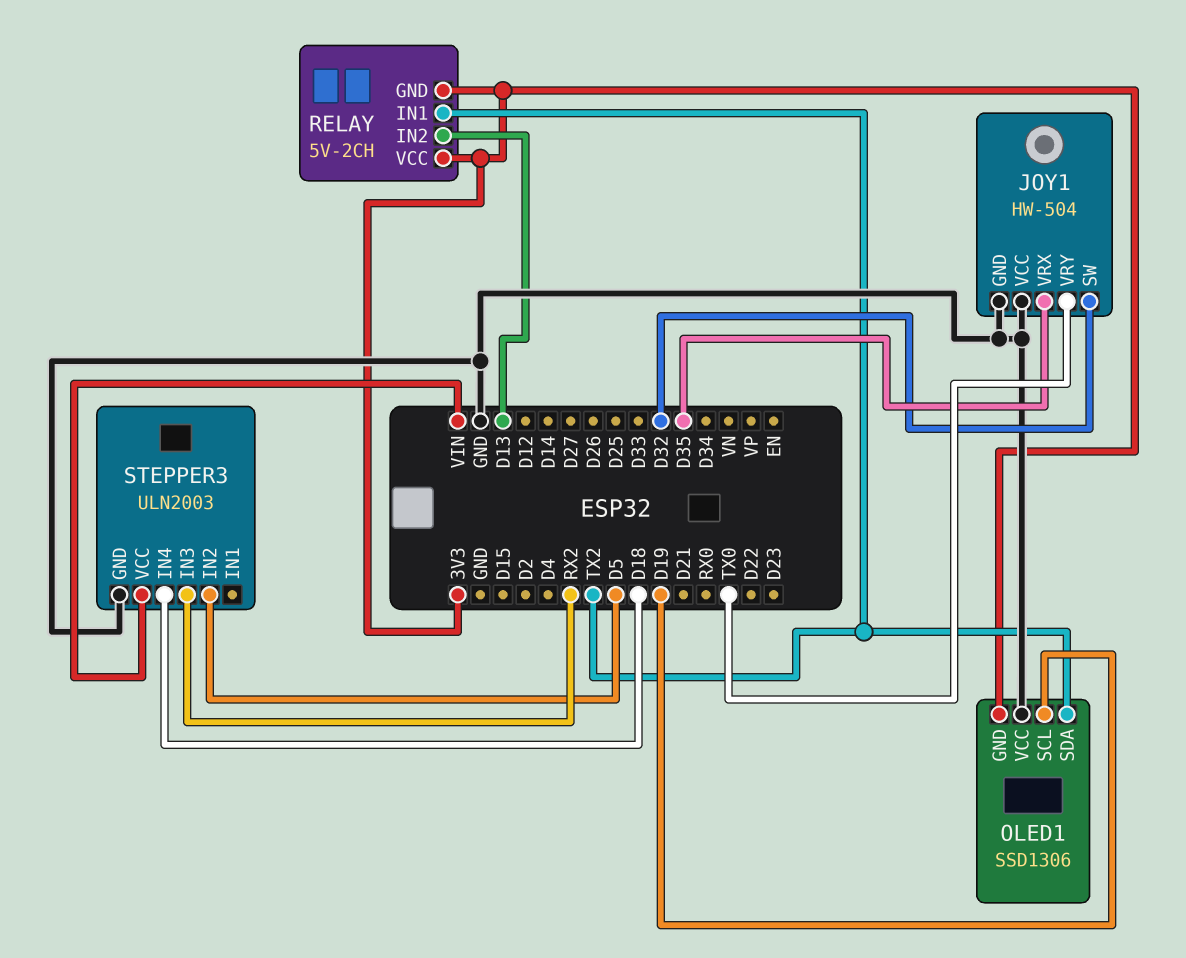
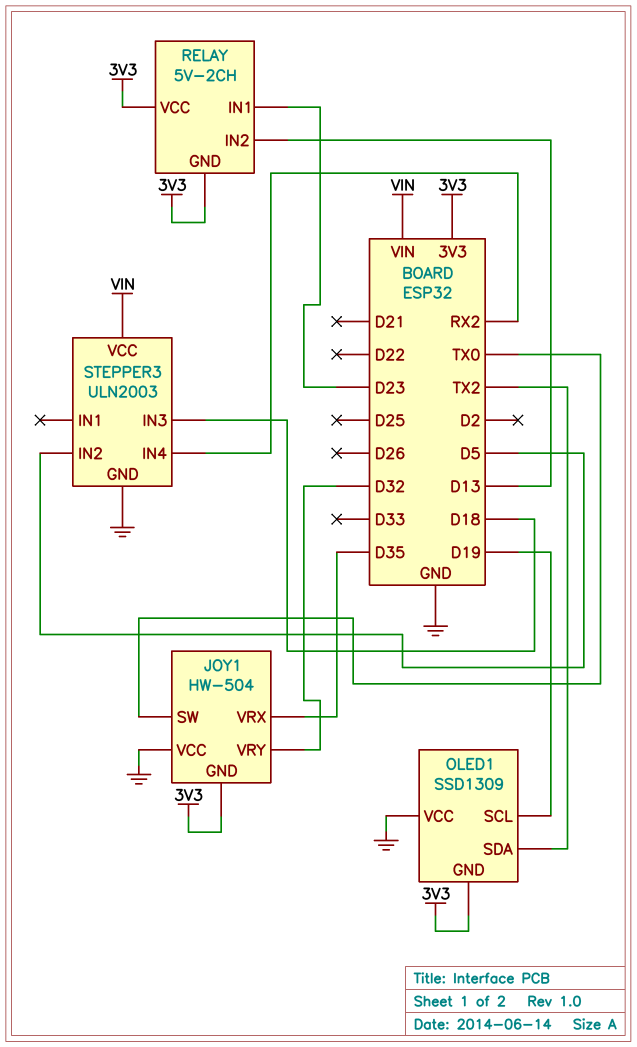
JOY1 pin GND: GND -> 3V3
JOY1 pin SW: D32 -> TX0
JOY1 pin VRY: TX0 -> D32
OLED1: SSD1306 -> SSD1309
RELAY pin IN1: TX2 -> D23
STEPPER3 pin IN3: RX2 -> D18
STEPPER3 pin IN4: D18 -> RX2

